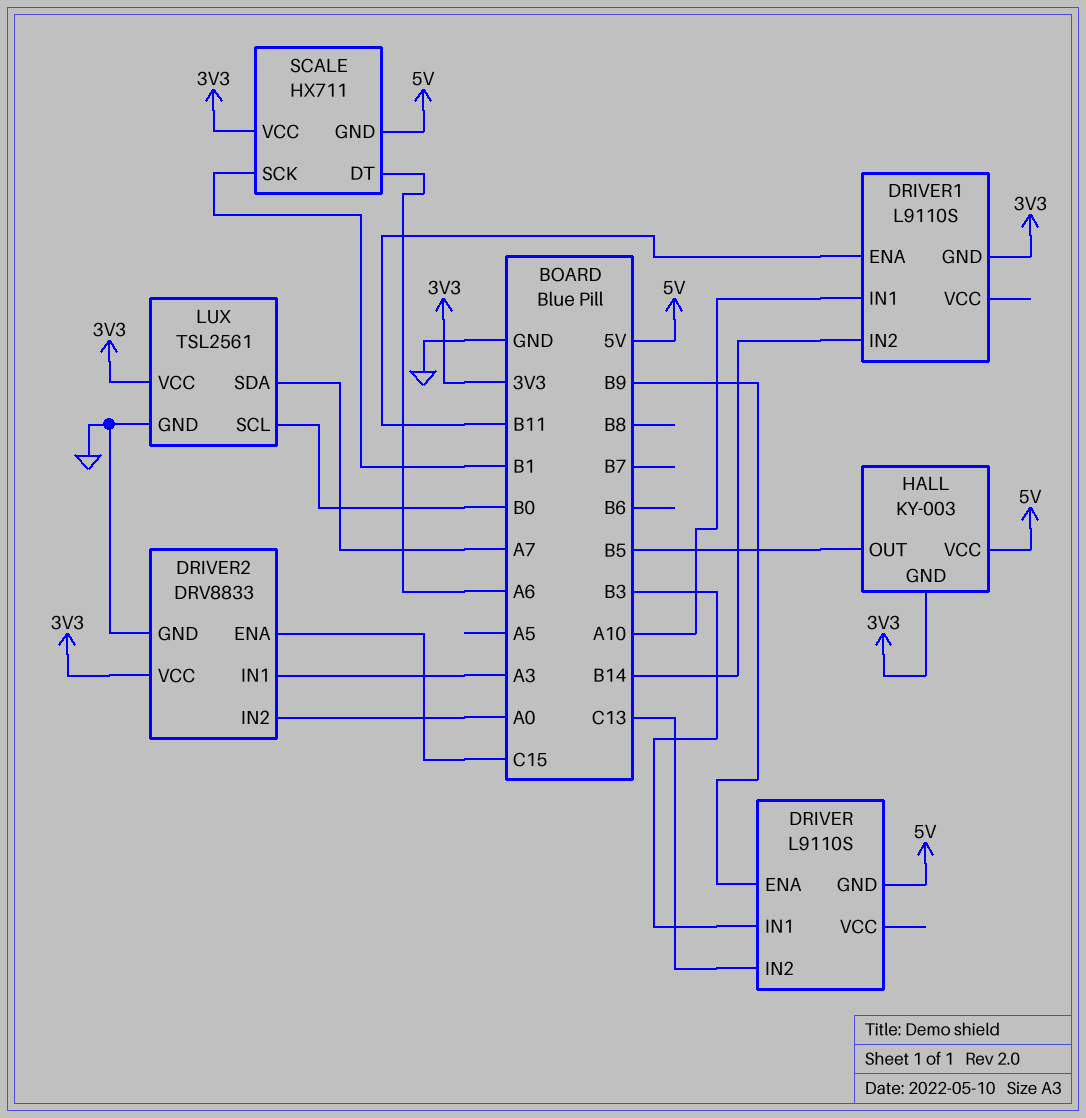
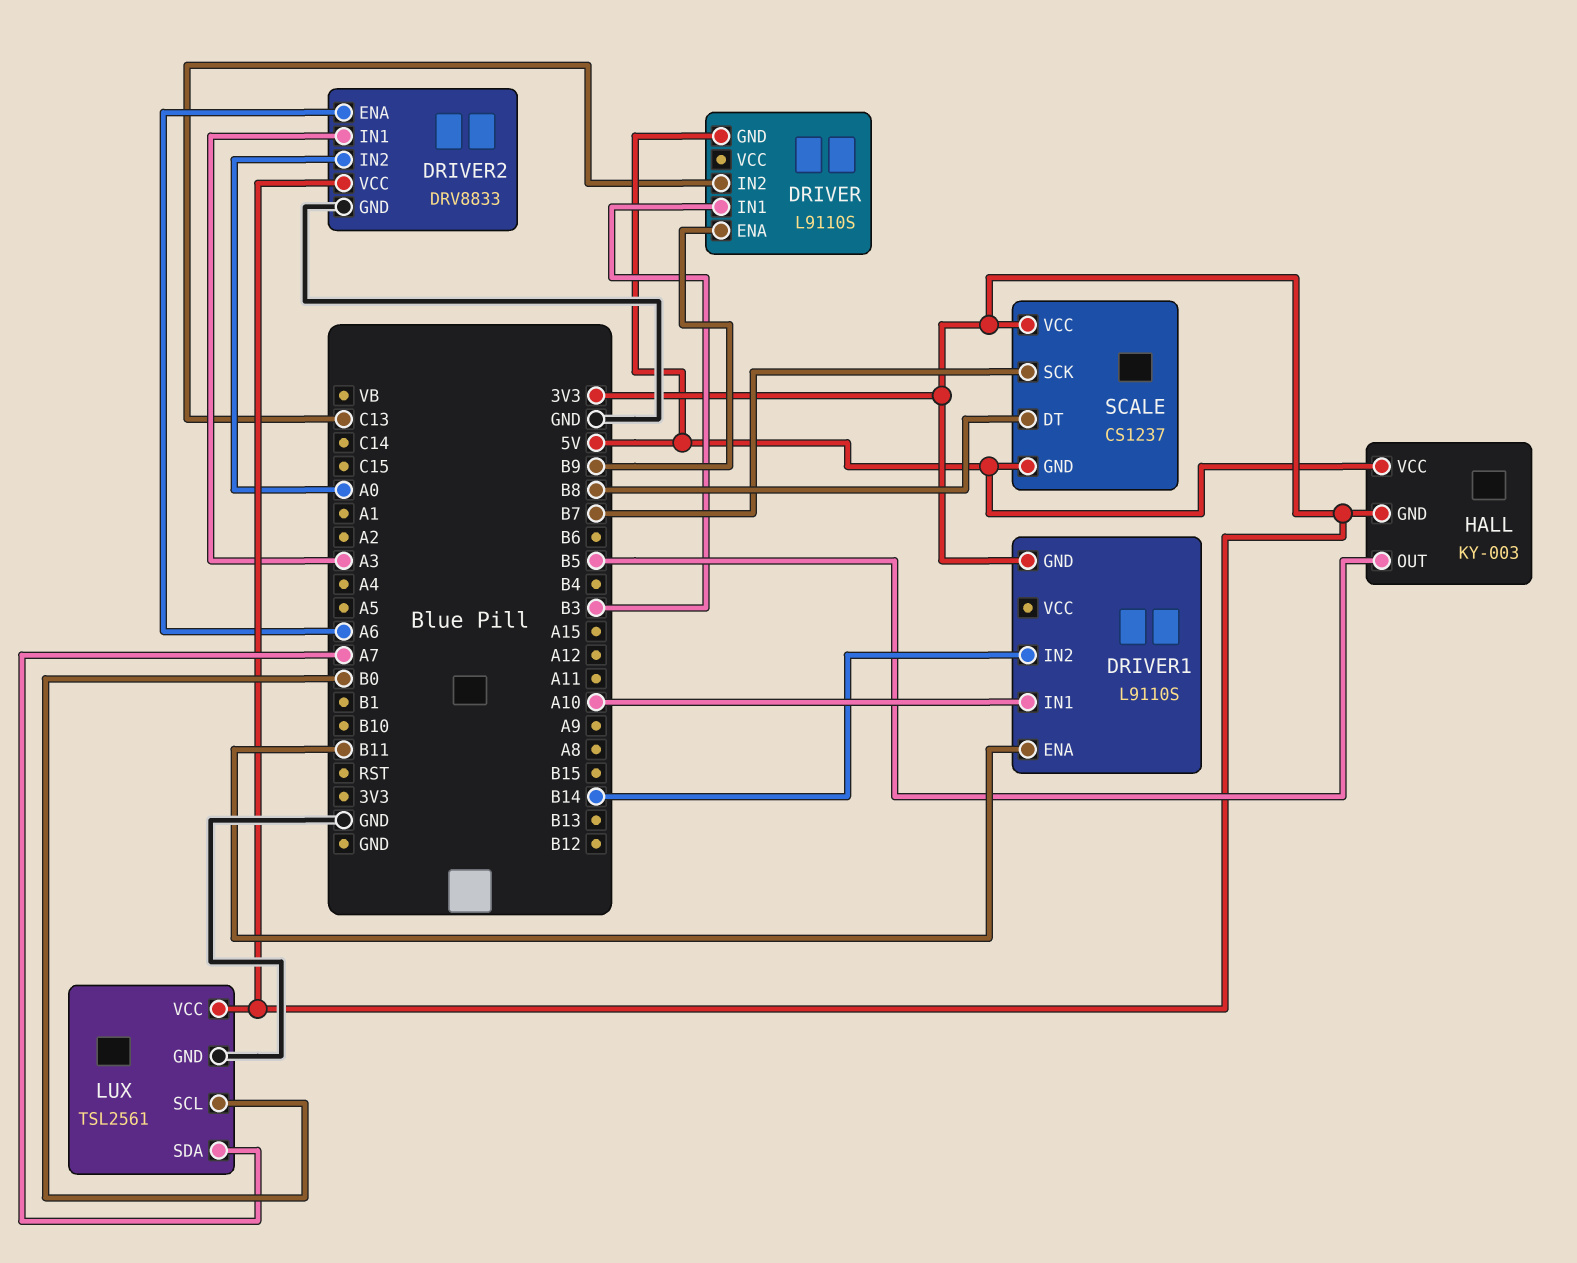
DRIVER2 pin ENA: C15 -> A6
SCALE: HX711 -> CS1237
SCALE pin DT: A6 -> B8
SCALE pin SCK: B1 -> B7

